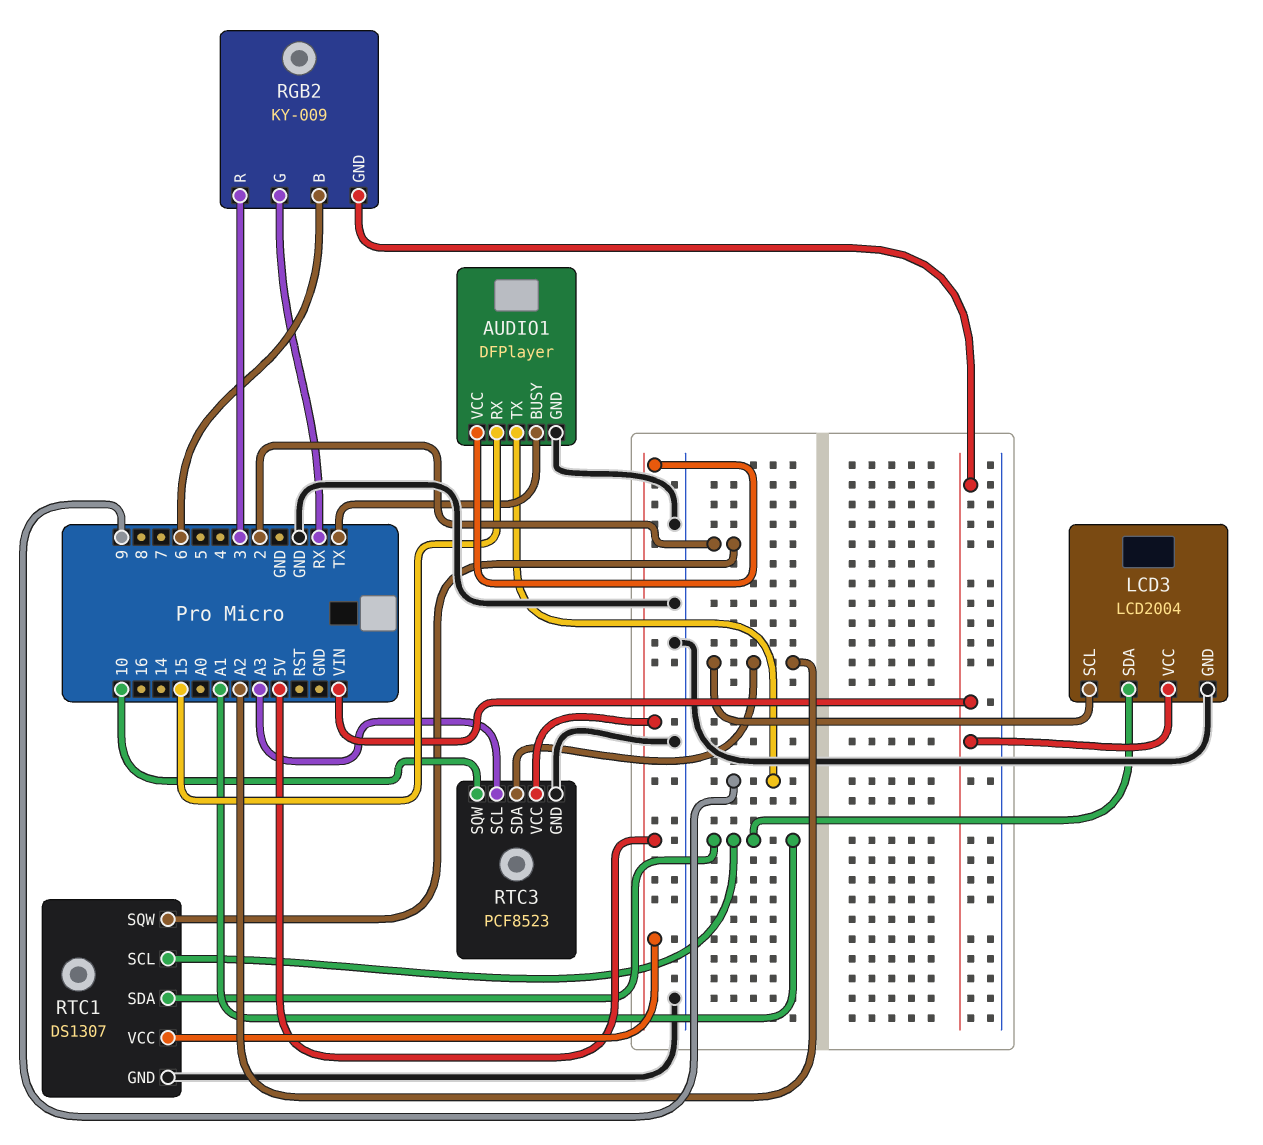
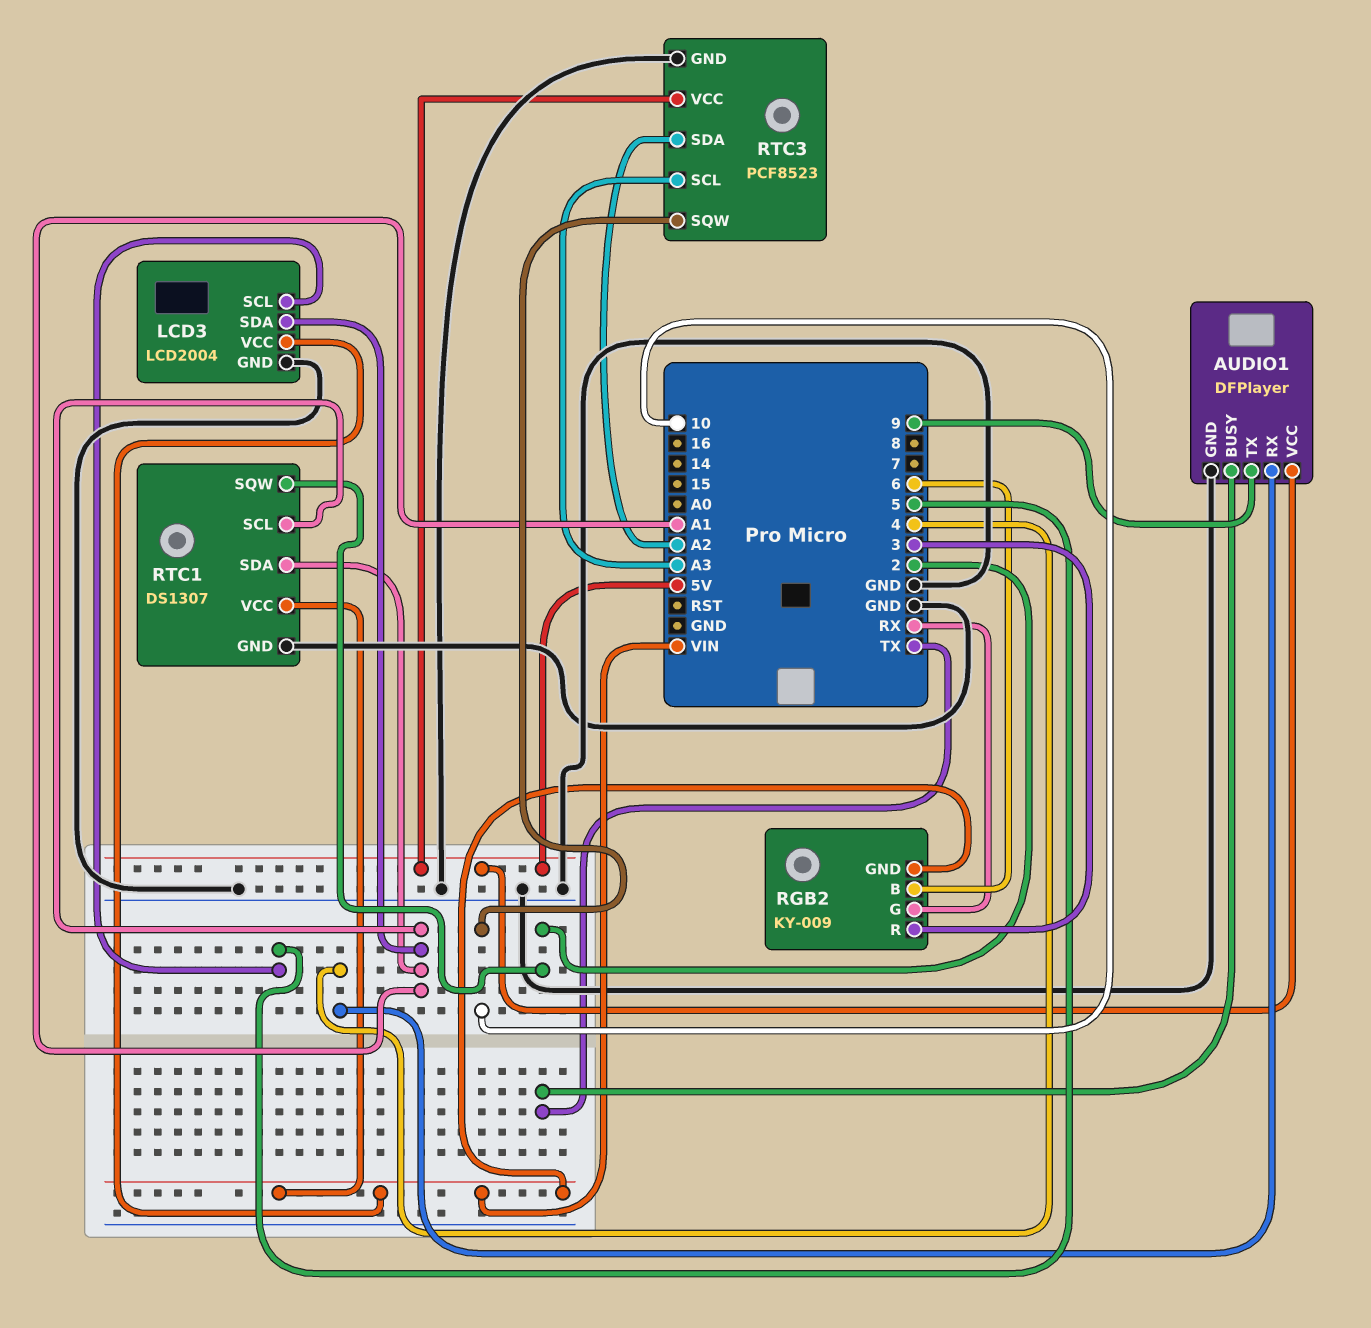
AUDIO1 pin RX: 15 -> 4
LCD3 pin SCL: A2 -> 5
RTC1 pin VCC: 5V -> VIN

